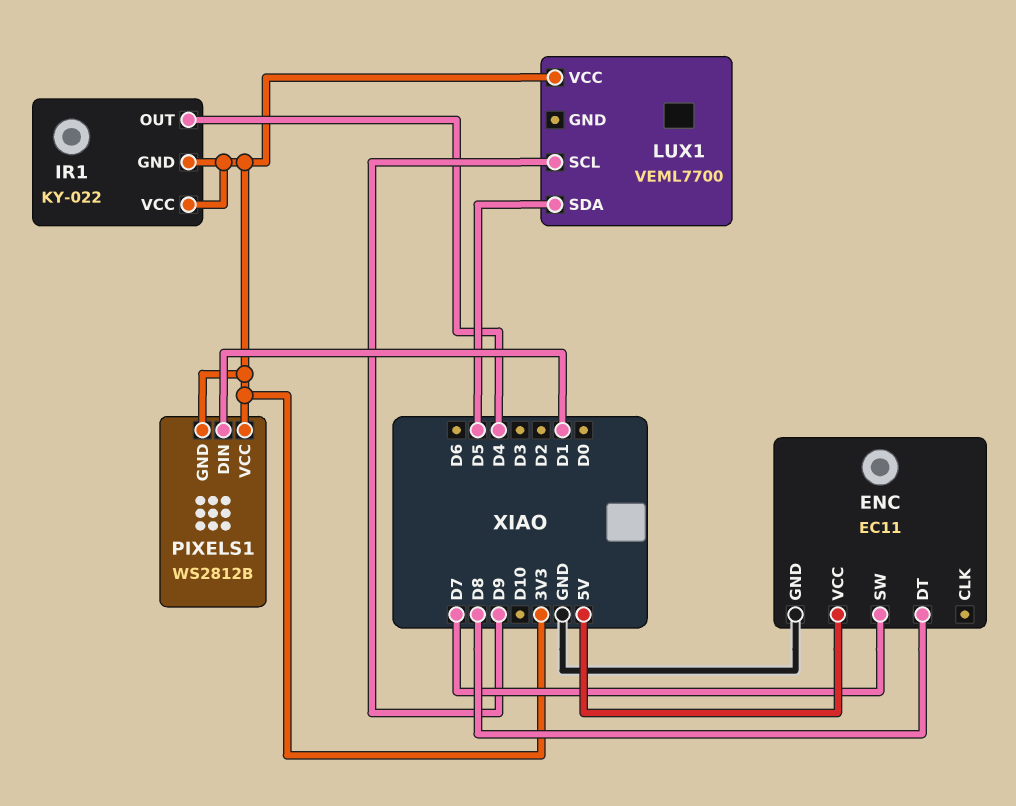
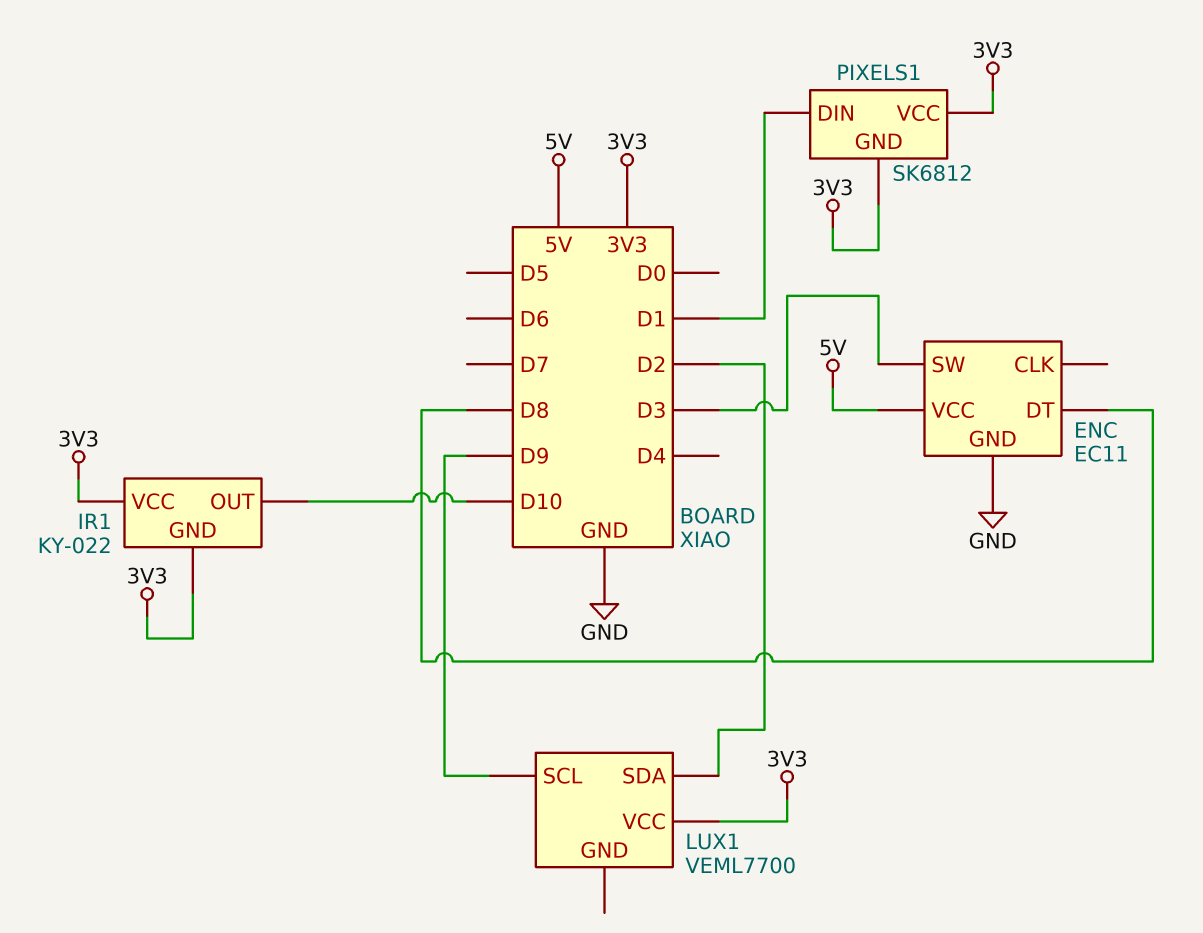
ENC pin SW: D7 -> D3
IR1 pin OUT: D4 -> D10
LUX1 pin SDA: D5 -> D2
PIXELS1: WS2812B -> SK6812

